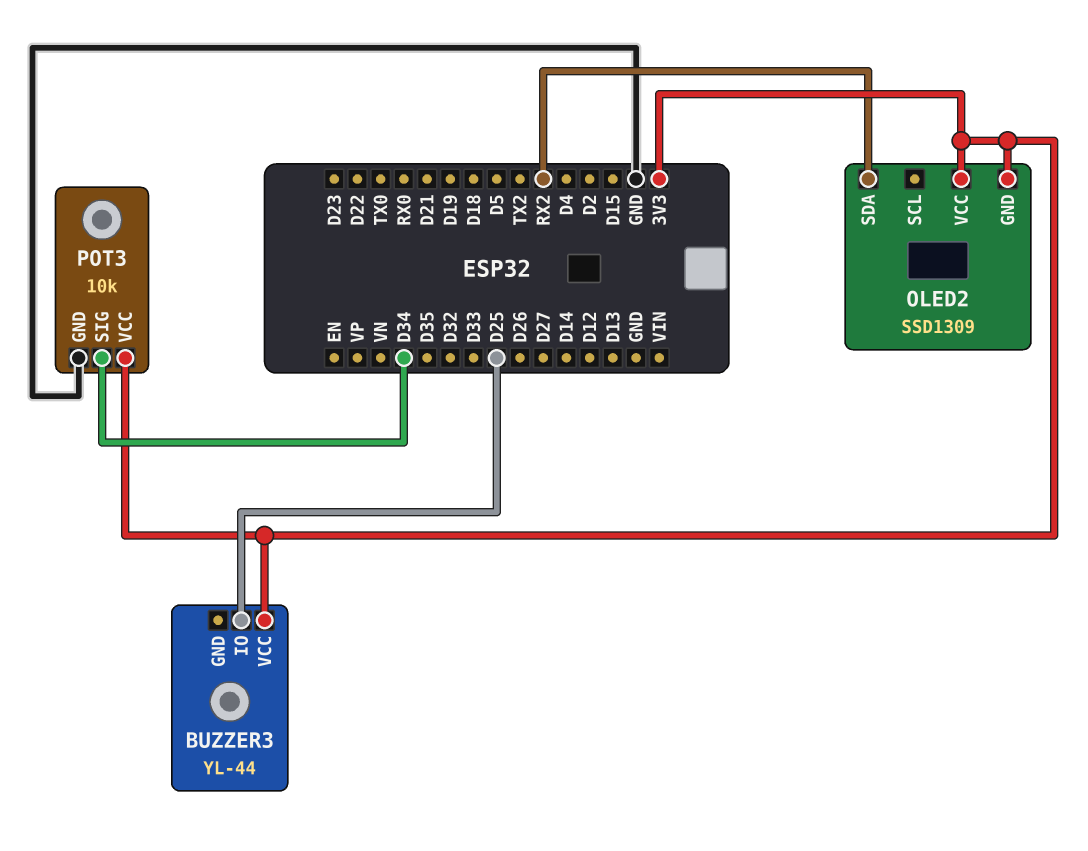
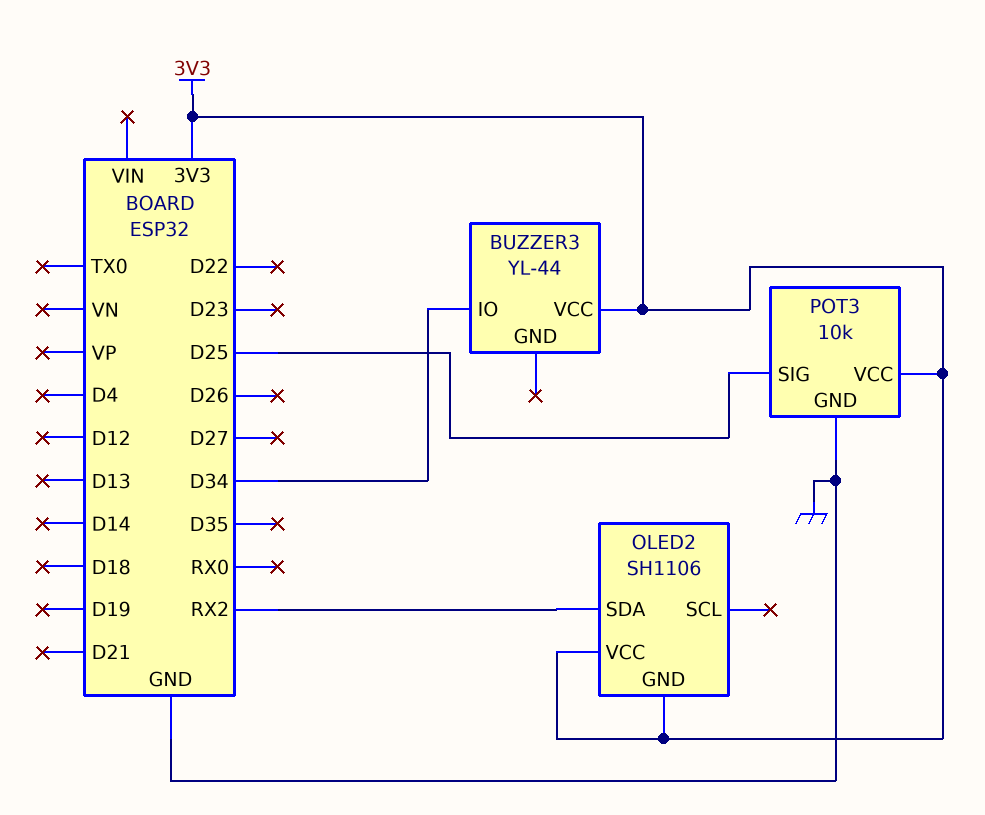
BUZZER3 pin IO: D25 -> D34
OLED2: SSD1309 -> SH1106
POT3 pin SIG: D34 -> D25

